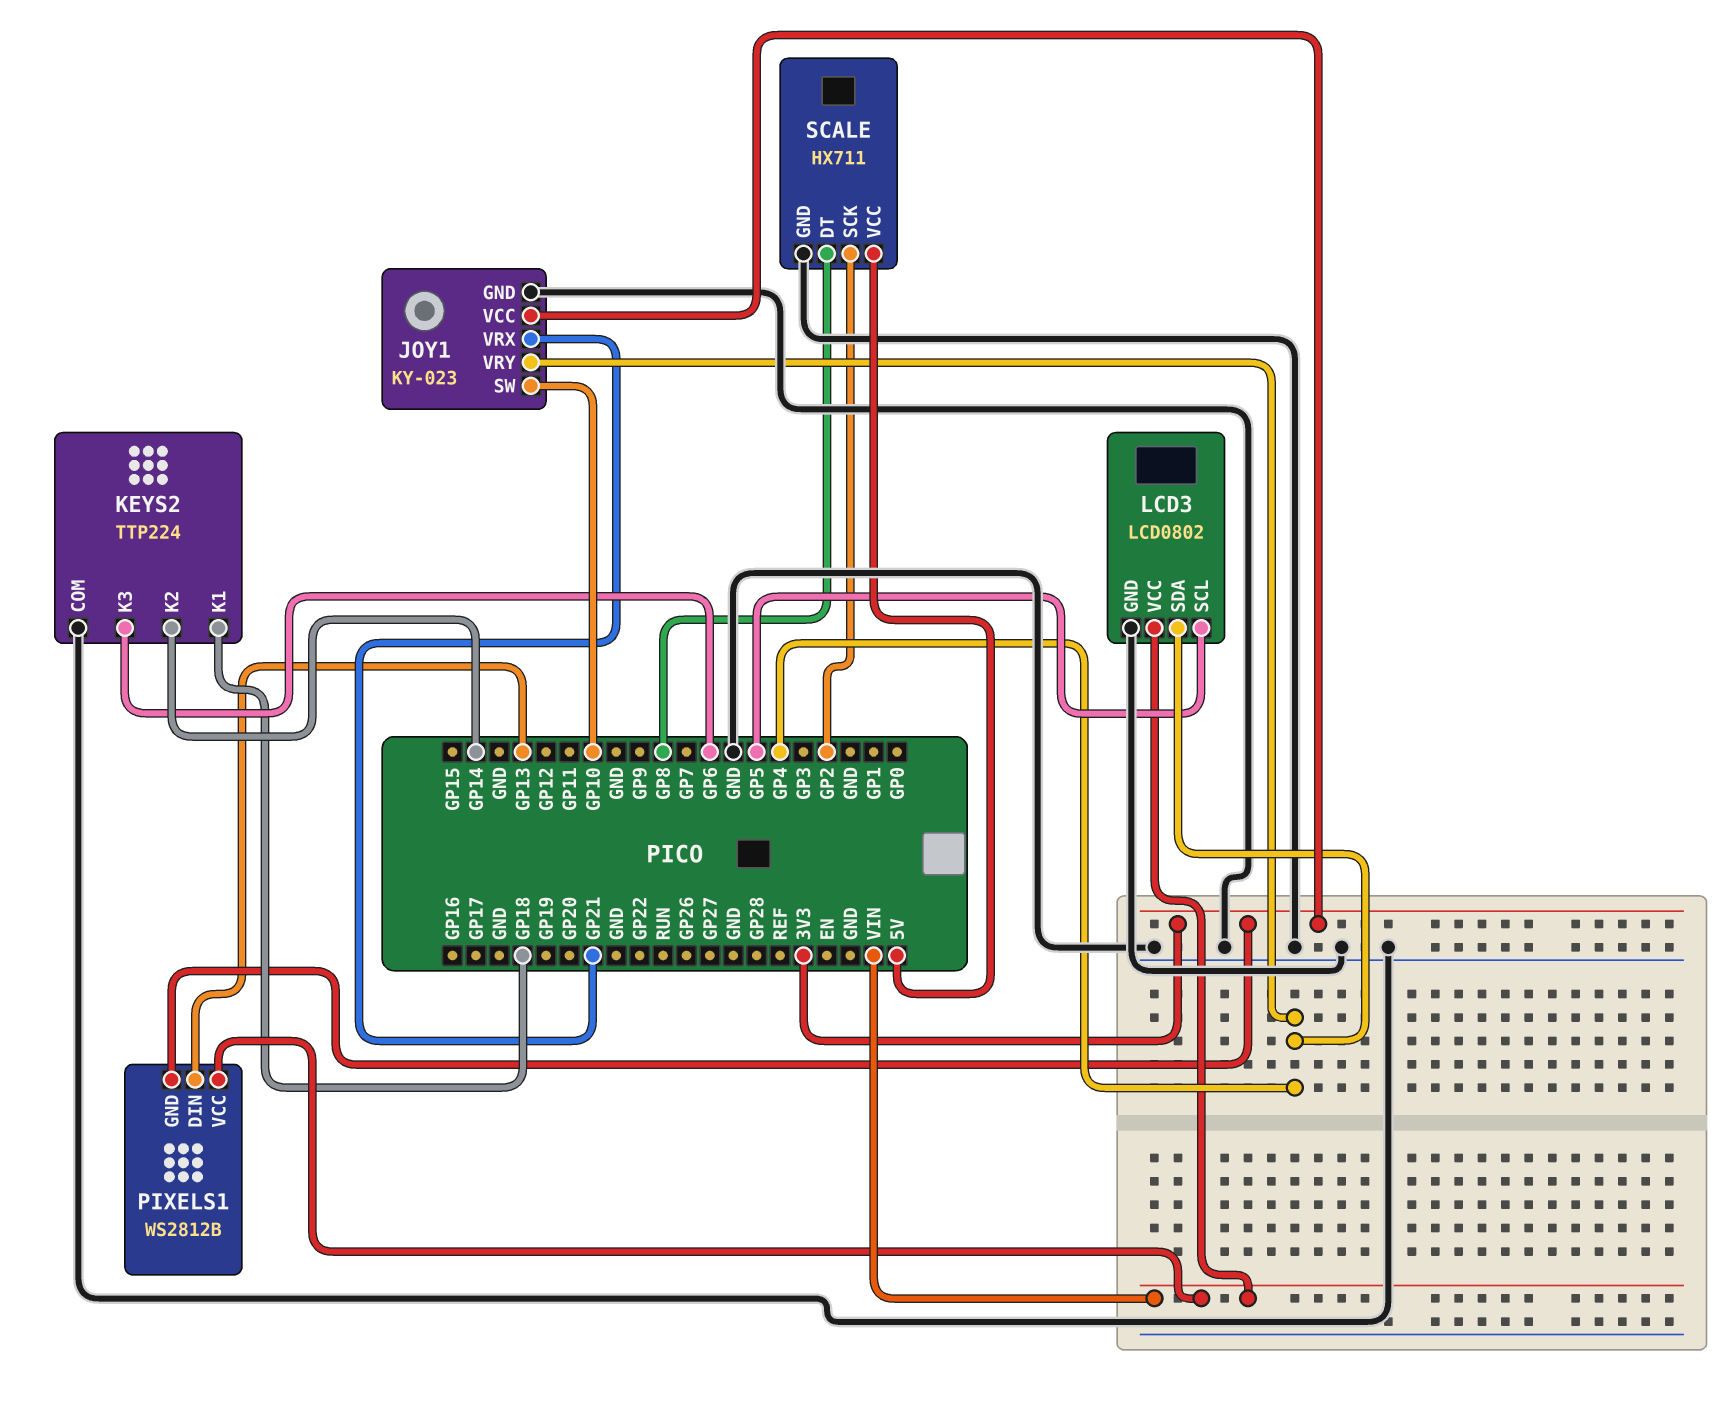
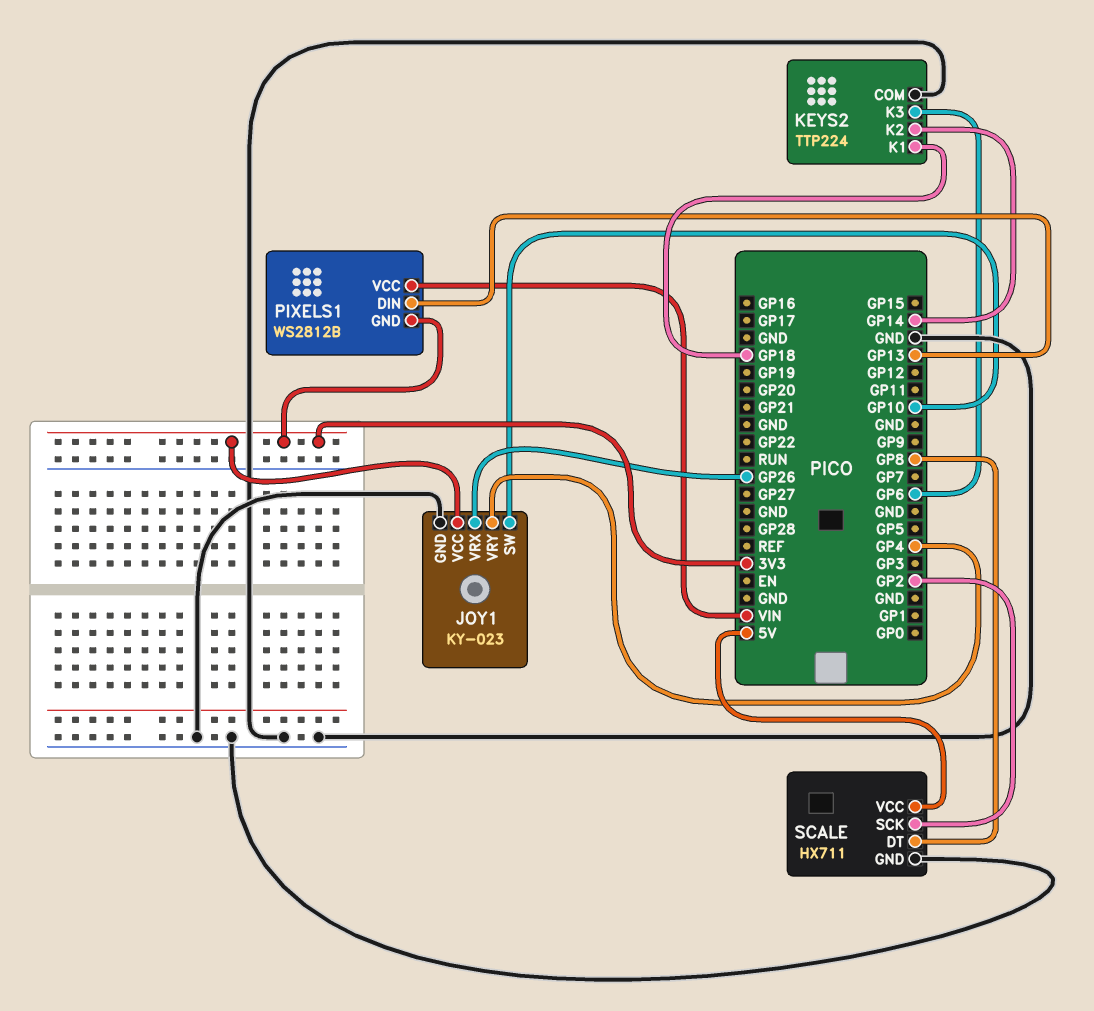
JOY1 pin VRX: GP21 -> GP26
LCD3: LCD0802 -> none
LCD3 pin GND: GND -> none
LCD3 pin SCL: GP5 -> none
LCD3 pin SDA: GP4 -> none
LCD3 pin VCC: VIN -> none

